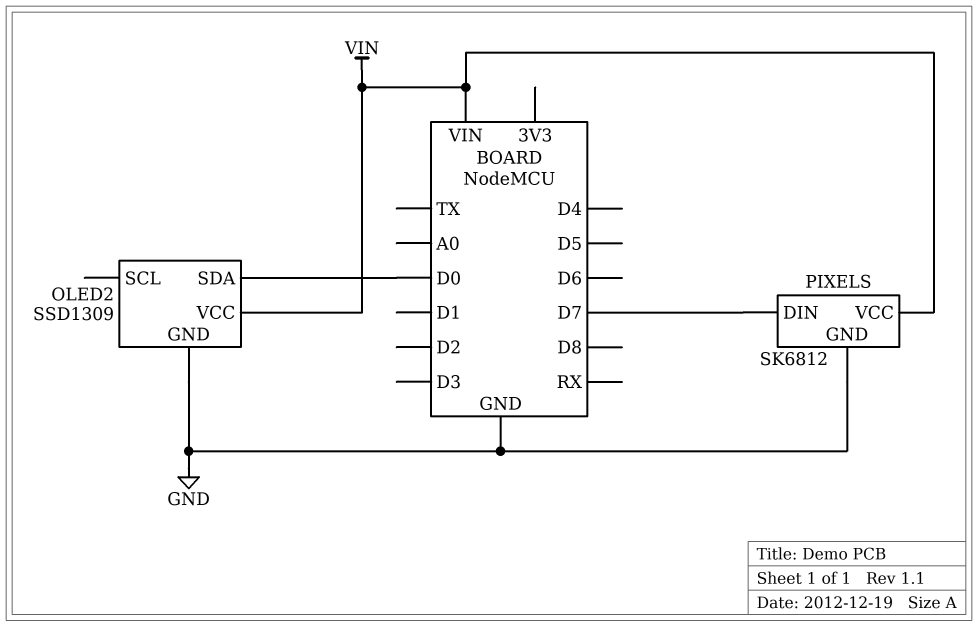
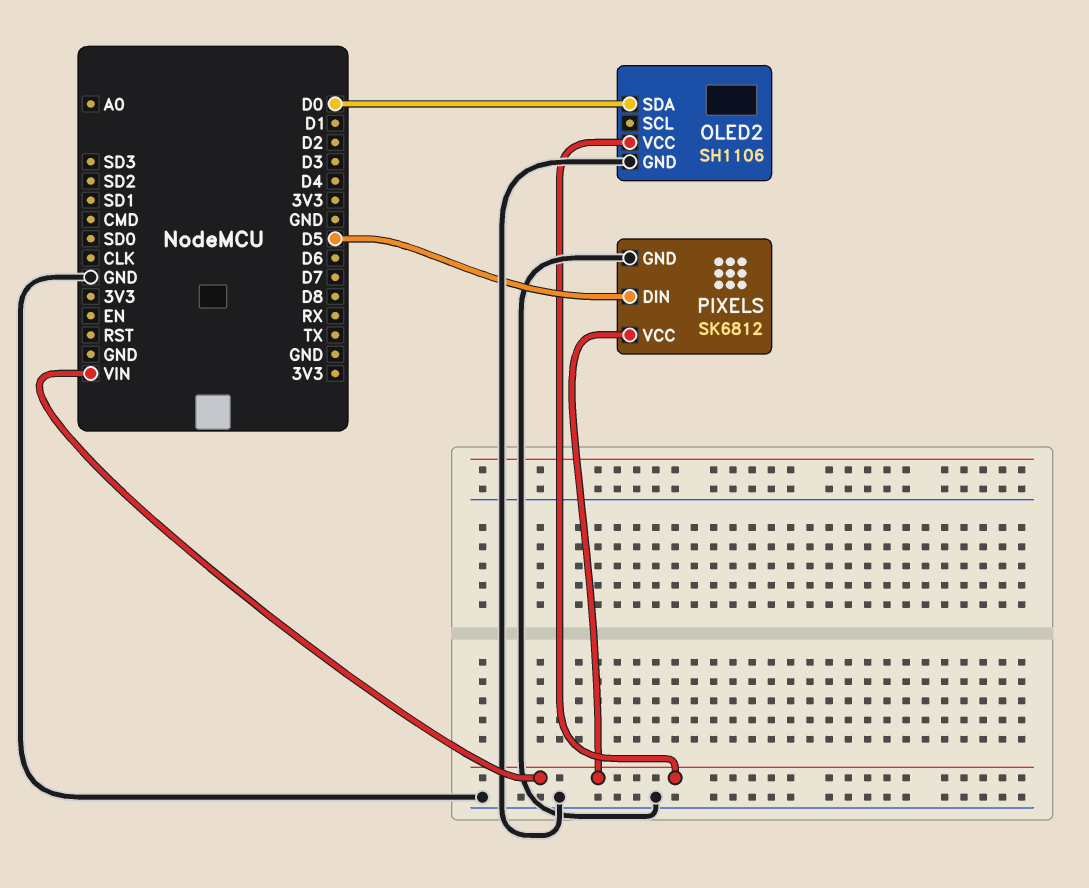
OLED2: SSD1309 -> SH1106
PIXELS pin DIN: D7 -> D5

